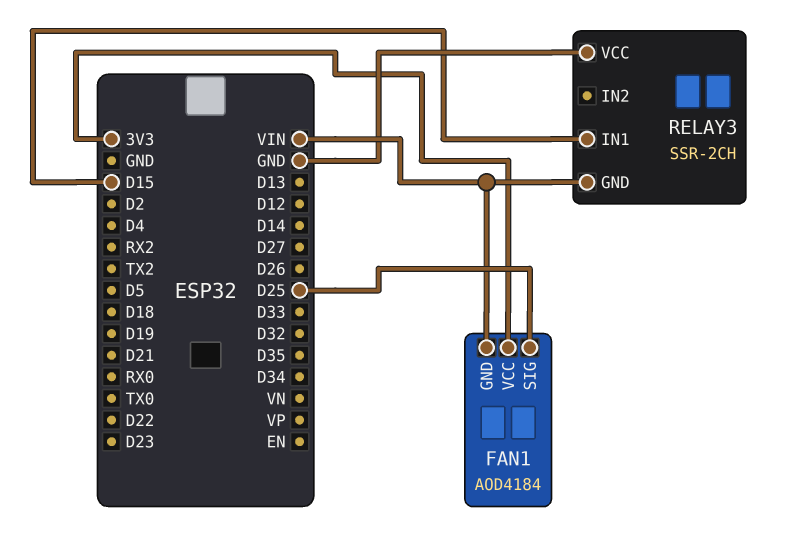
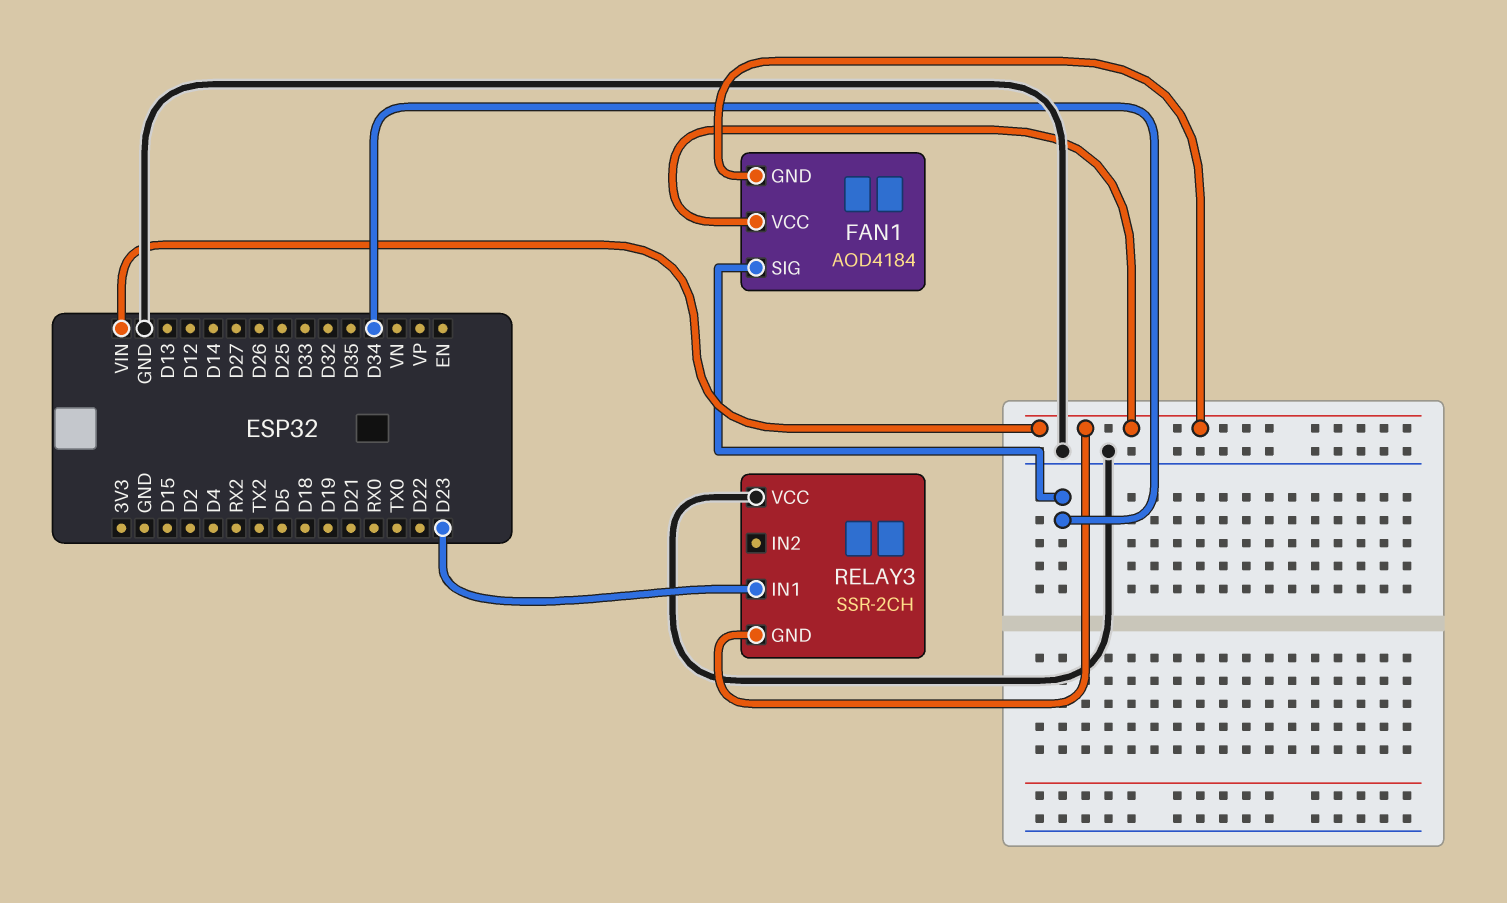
FAN1 pin SIG: D25 -> D34
FAN1 pin VCC: 3V3 -> VIN
RELAY3 pin IN1: D15 -> D23

